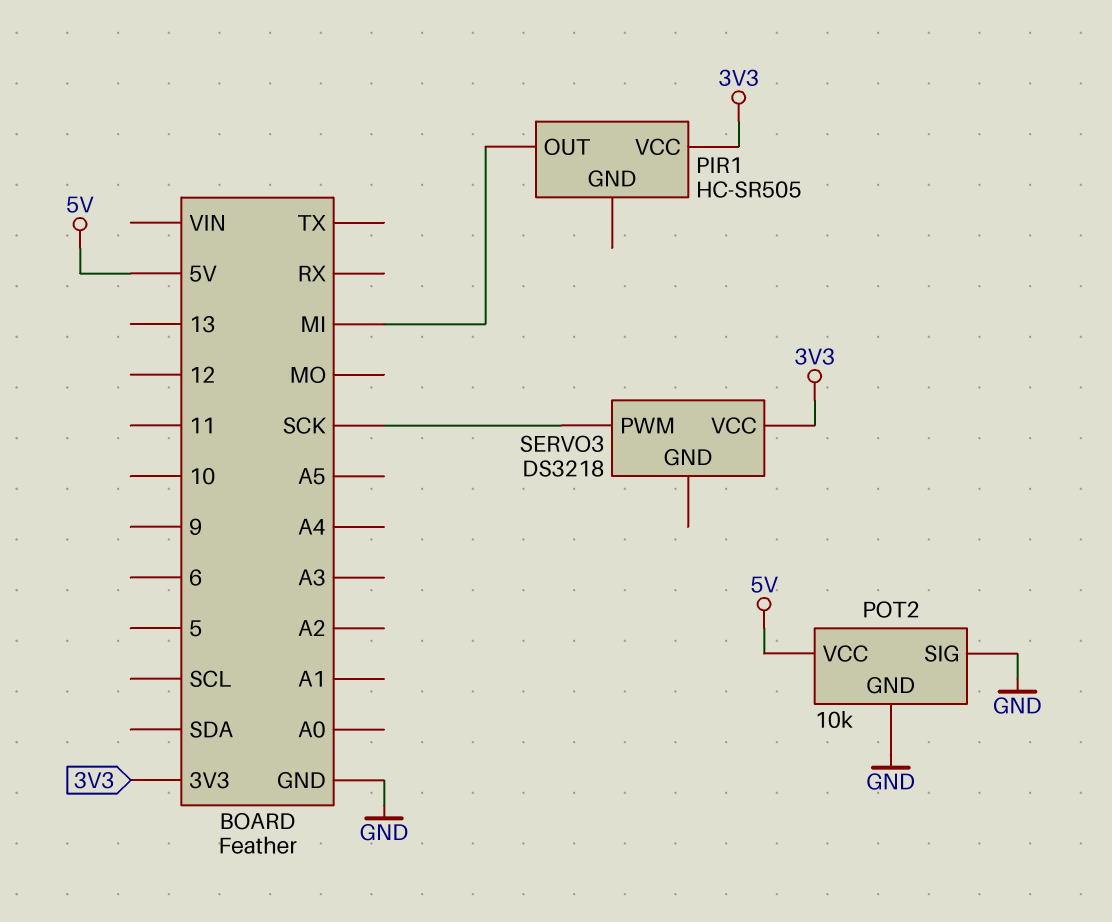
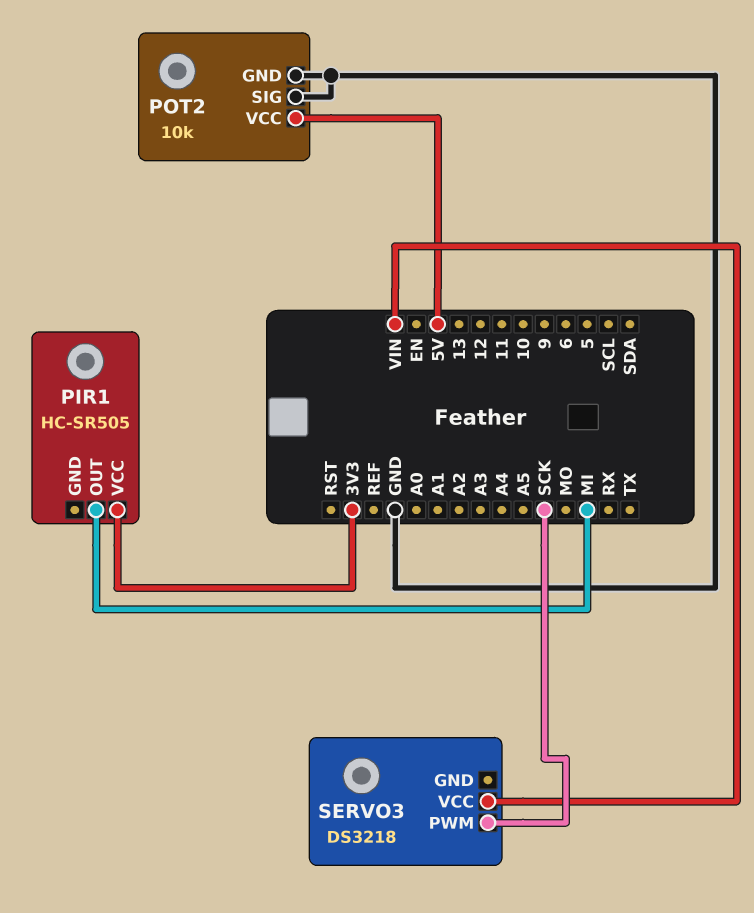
SERVO3 pin VCC: 3V3 -> VIN

